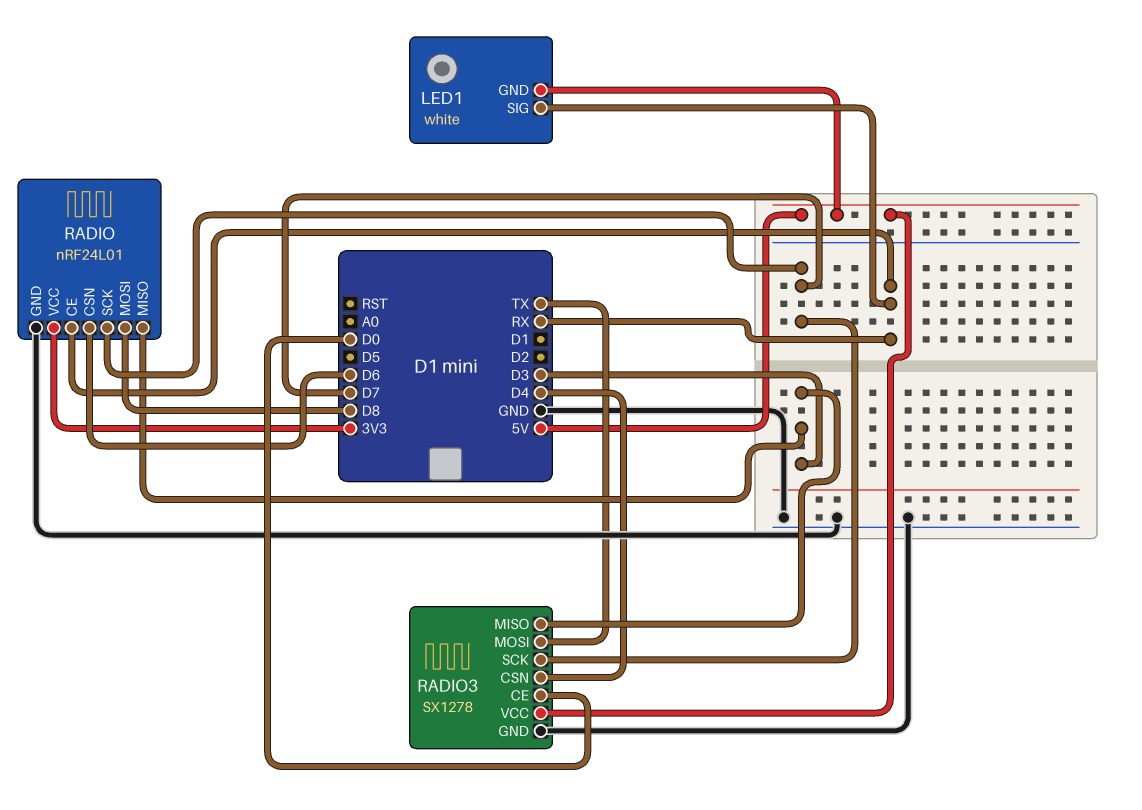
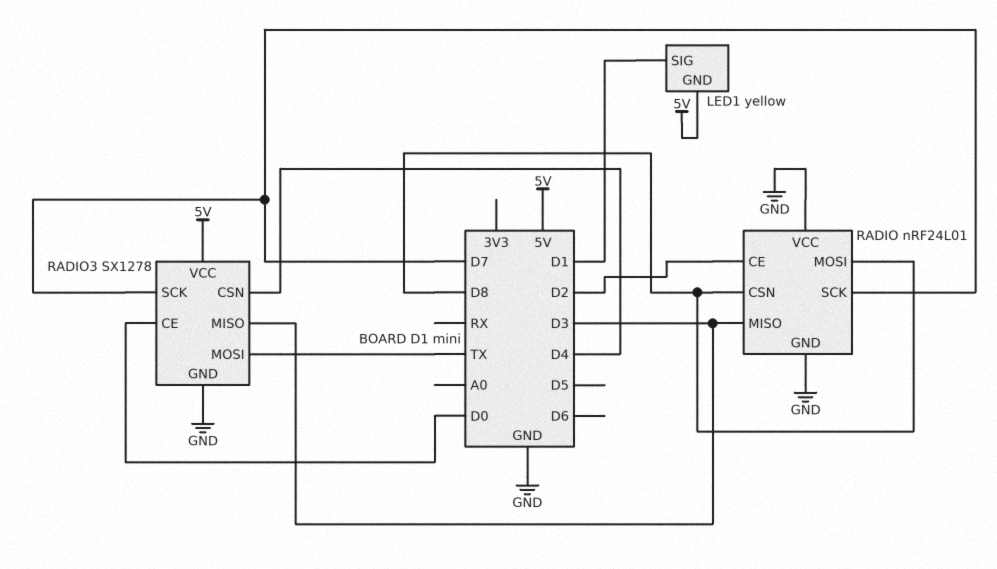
LED1: white -> yellow
LED1 pin SIG: RX -> D1
RADIO pin CE: RX -> D2
RADIO pin CSN: D6 -> D8
RADIO pin VCC: 3V3 -> GND

